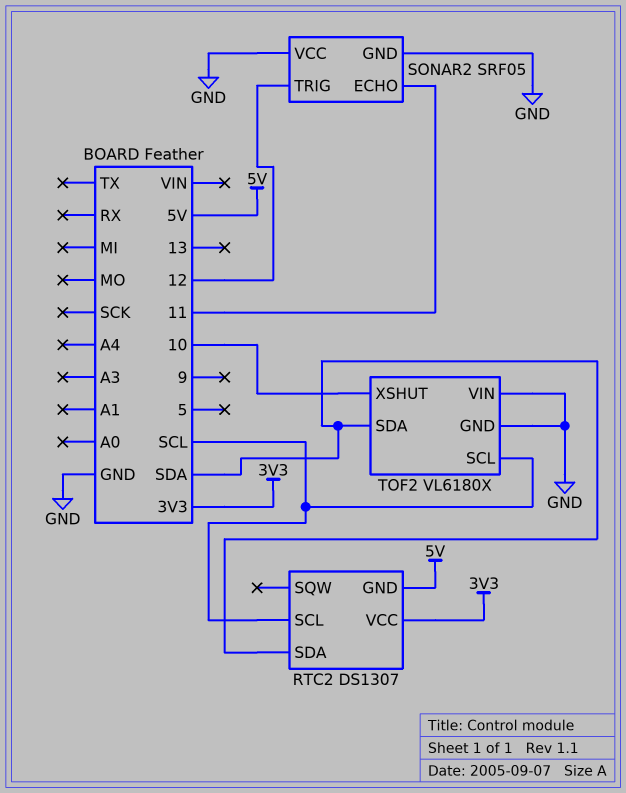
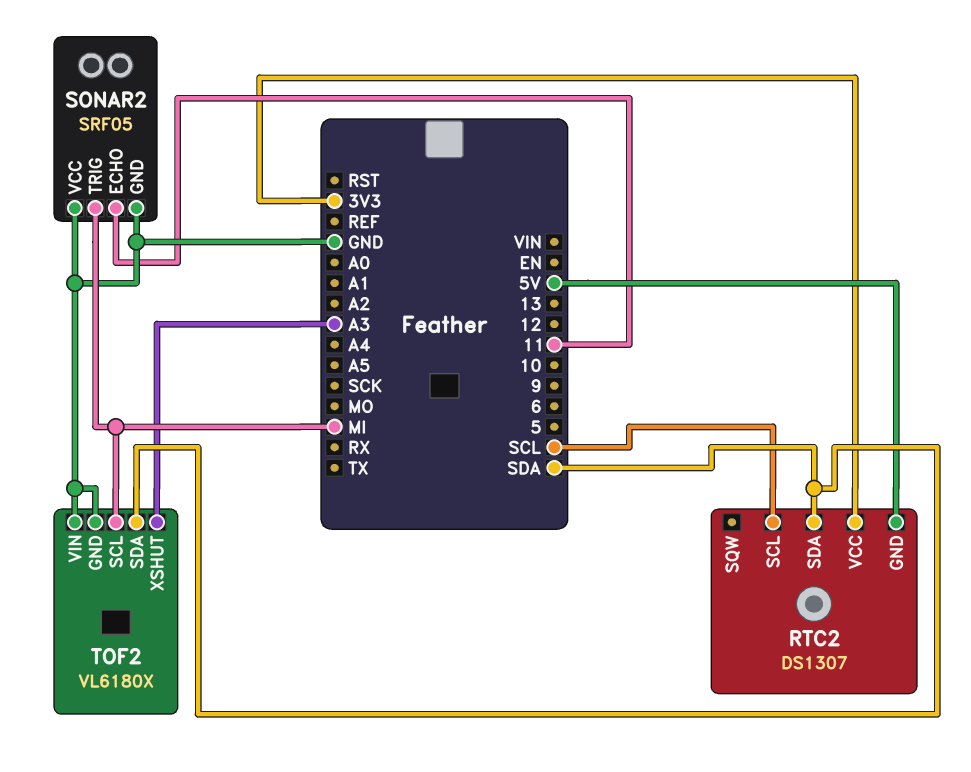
SONAR2 pin TRIG: 12 -> MI
TOF2 pin SCL: SCL -> MI
TOF2 pin XSHUT: 10 -> A3

